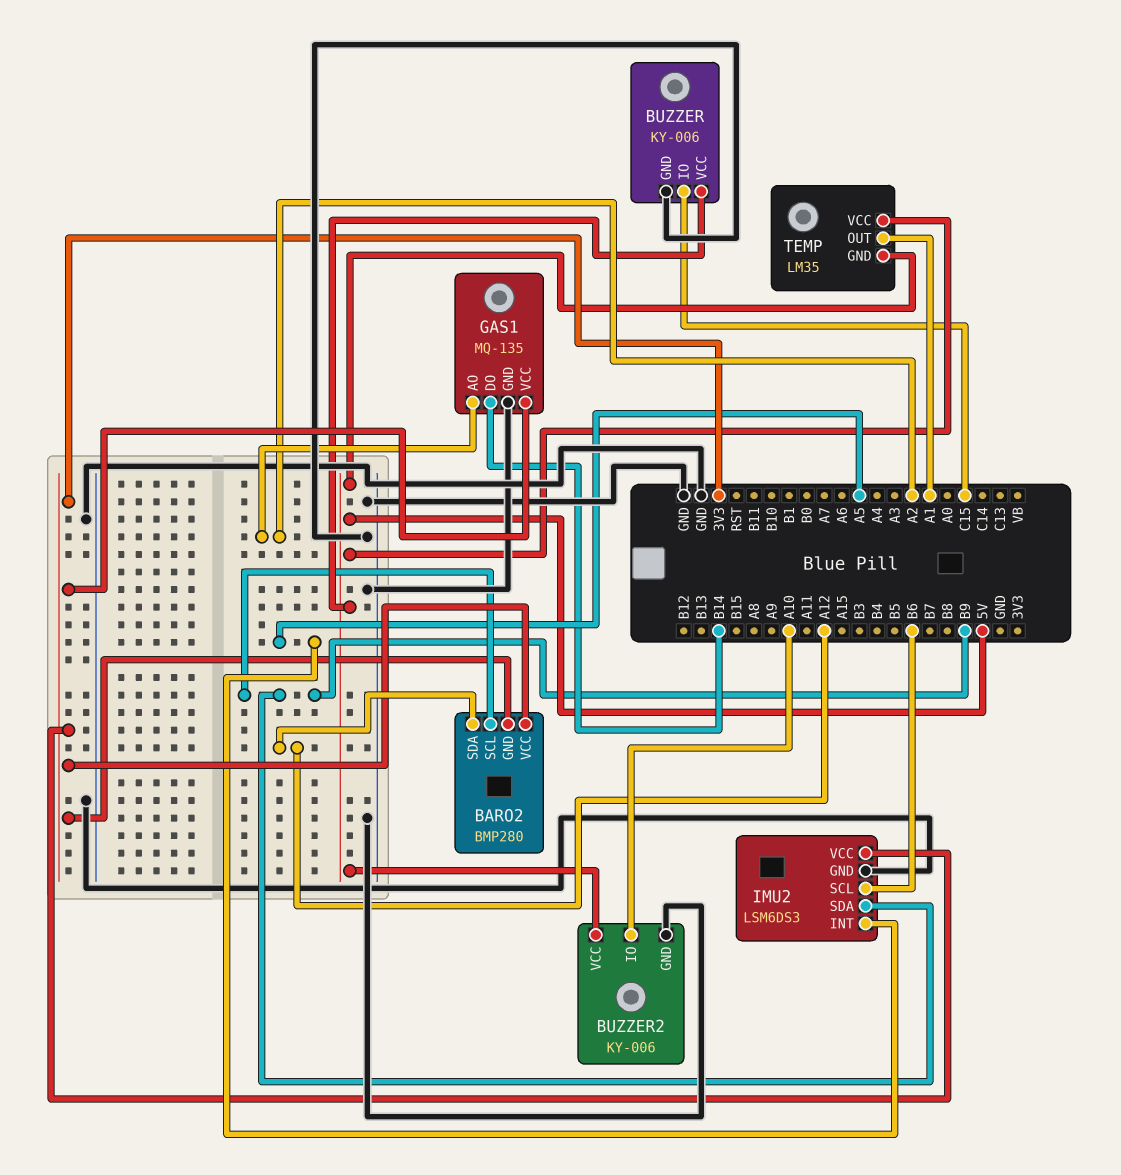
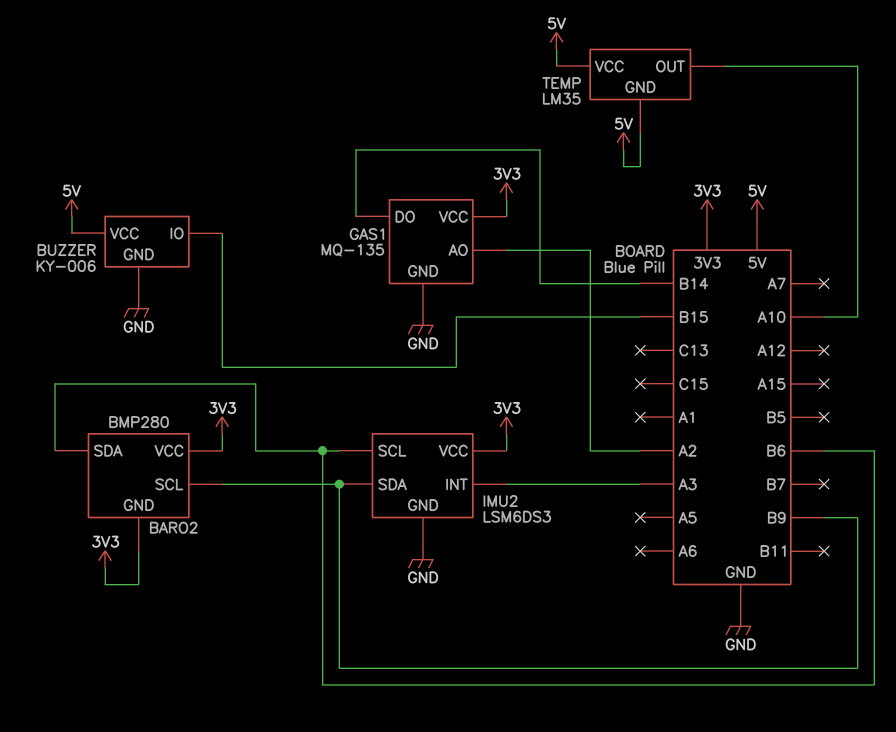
BARO2 pin SDA: A12 -> B6
BUZZER pin IO: C15 -> B15
BUZZER2: KY-006 -> none
BUZZER2 pin GND: GND -> none
BUZZER2 pin IO: A10 -> none
BUZZER2 pin VCC: 5V -> none
IMU2 pin INT: A5 -> A3
TEMP pin OUT: A1 -> A10

